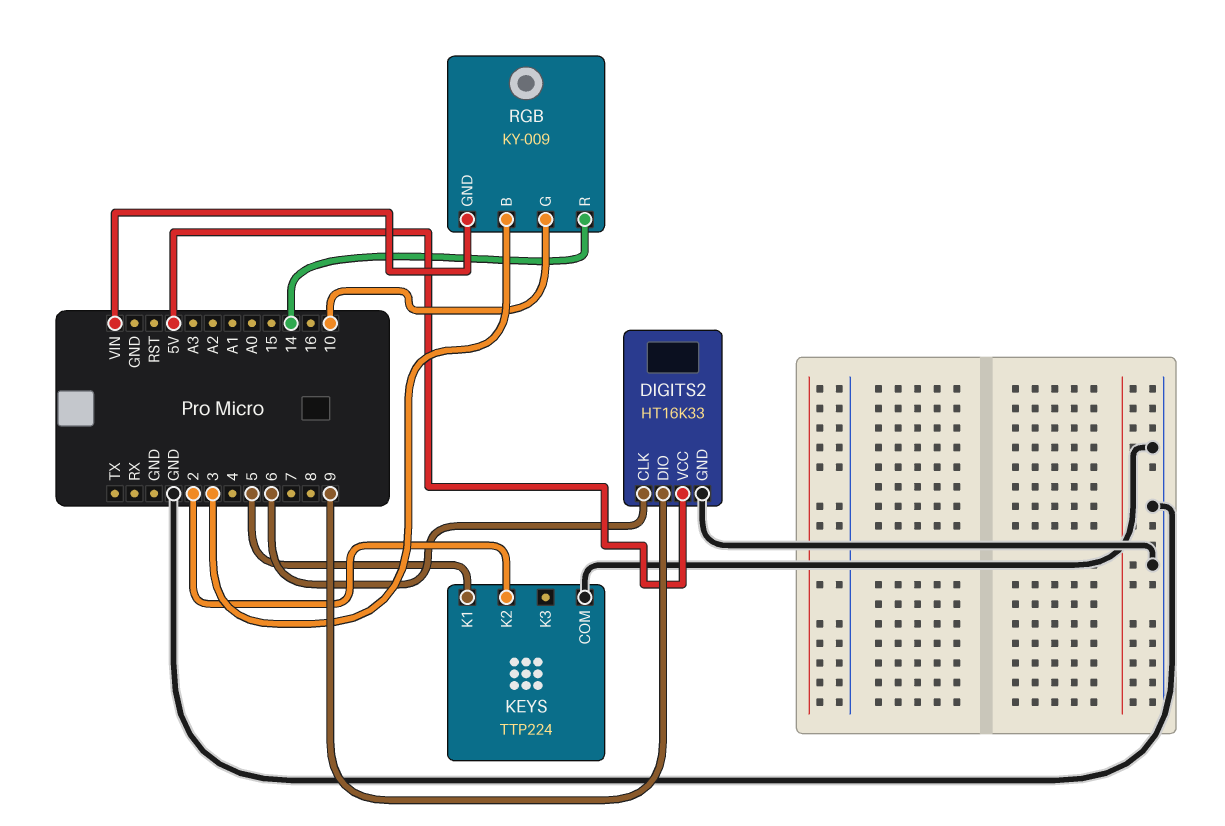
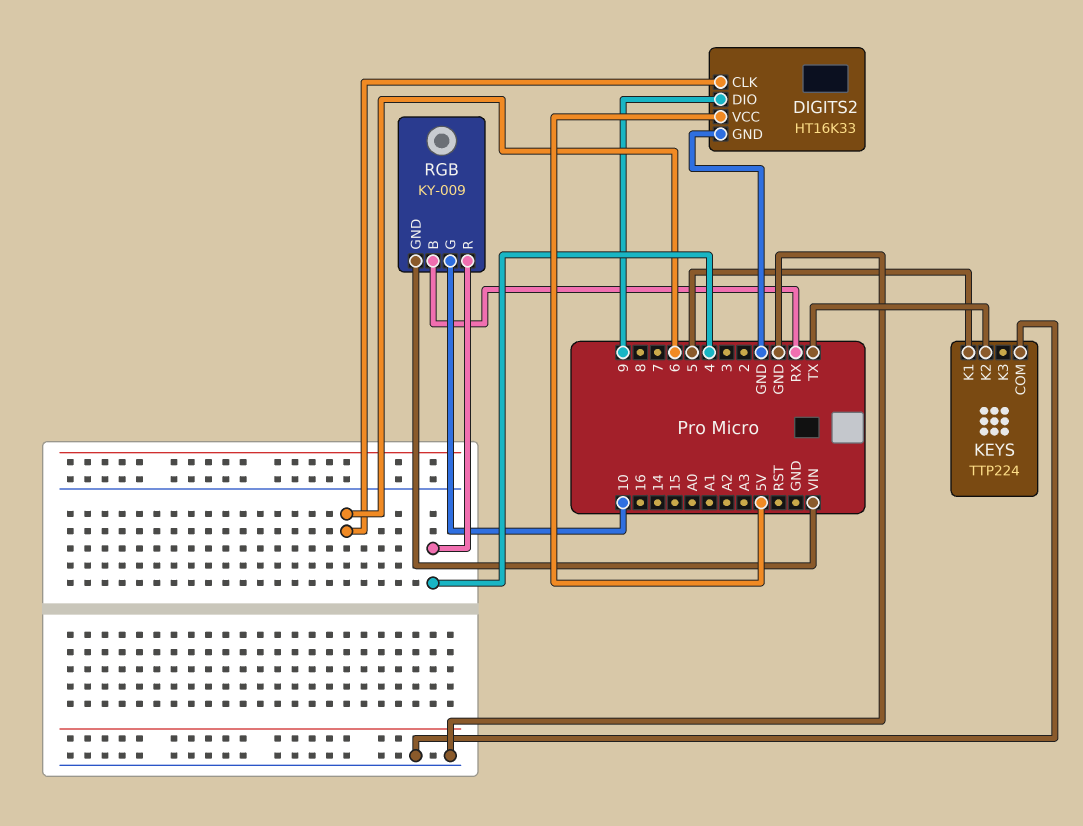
KEYS pin K2: 2 -> TX
RGB pin B: 3 -> RX
RGB pin R: 14 -> 4

